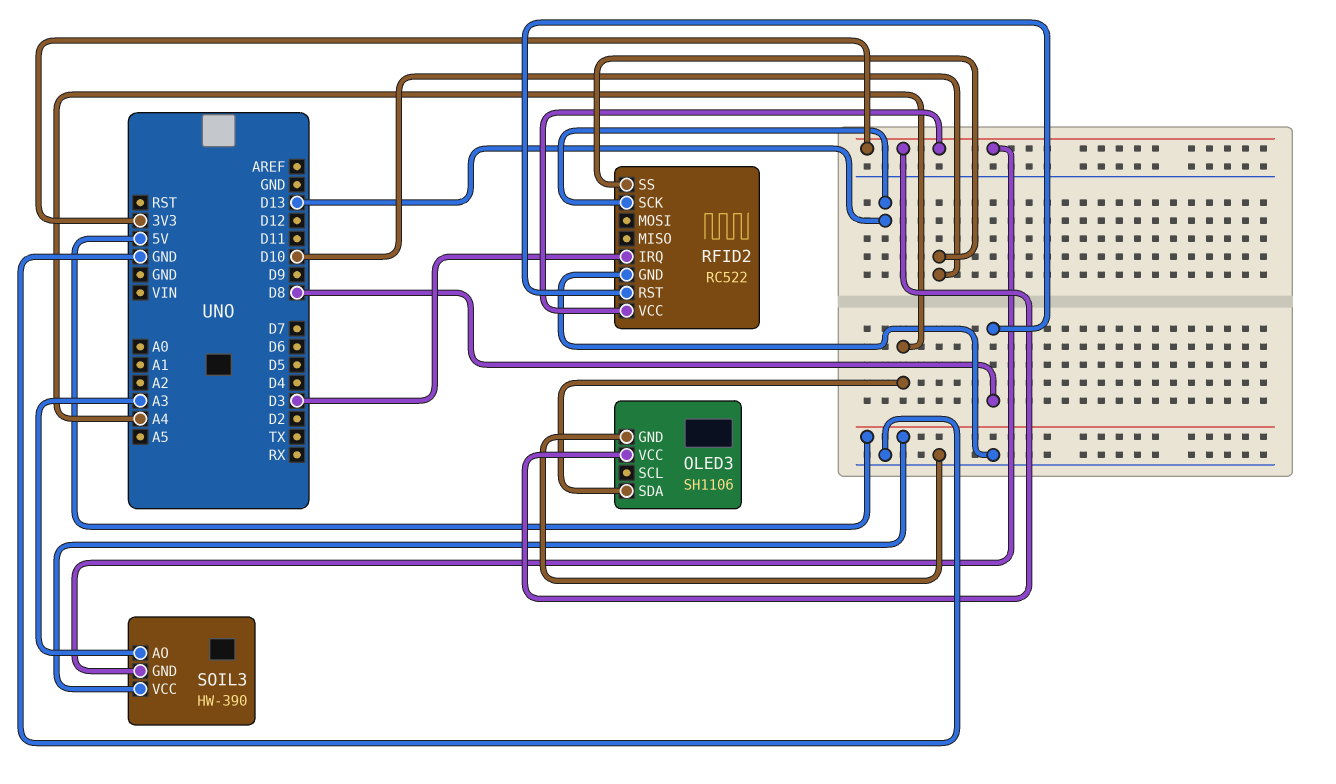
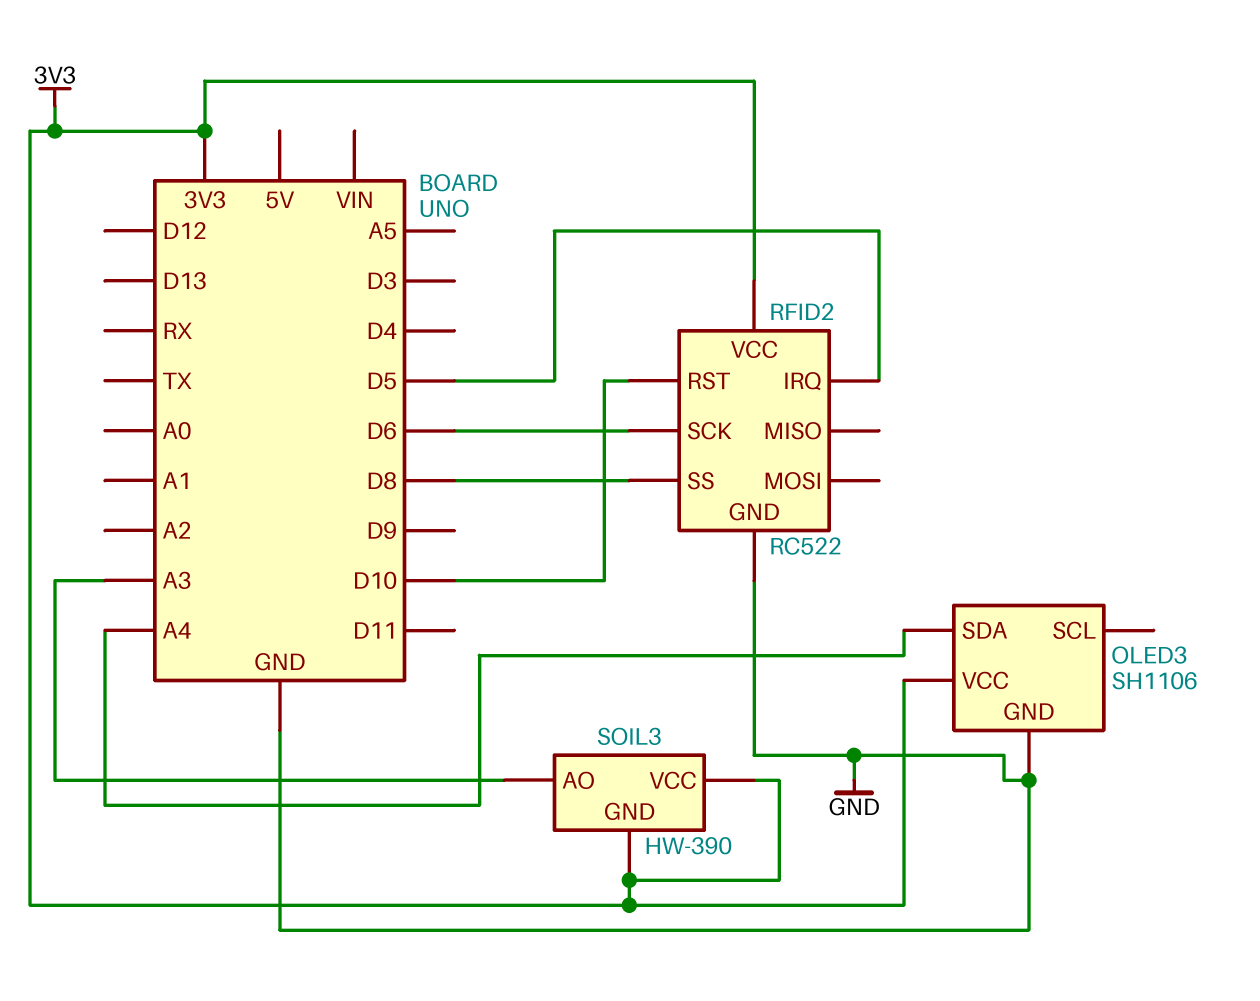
RFID2 pin IRQ: D3 -> D5
RFID2 pin RST: D8 -> D10
RFID2 pin SCK: D13 -> D6
RFID2 pin SS: D10 -> D8
SOIL3 pin VCC: 5V -> 3V3

